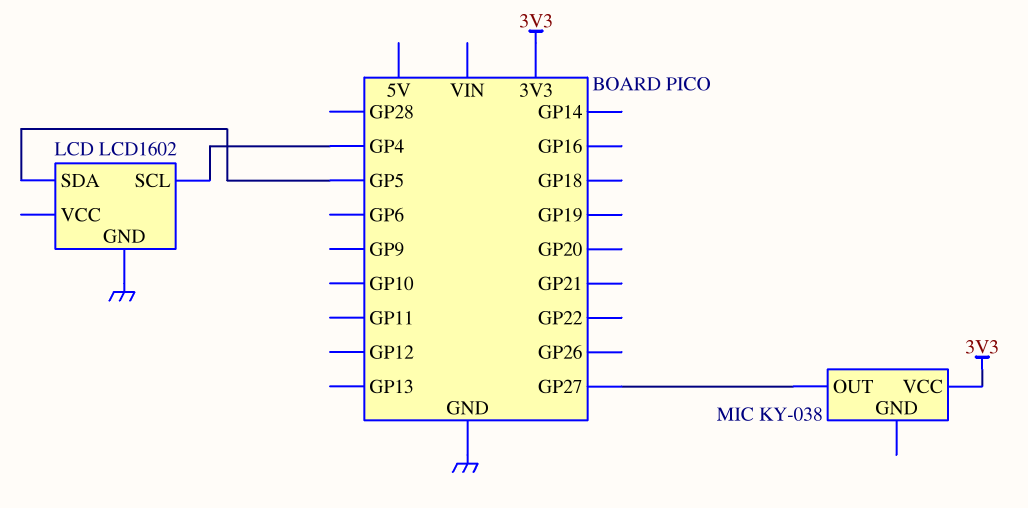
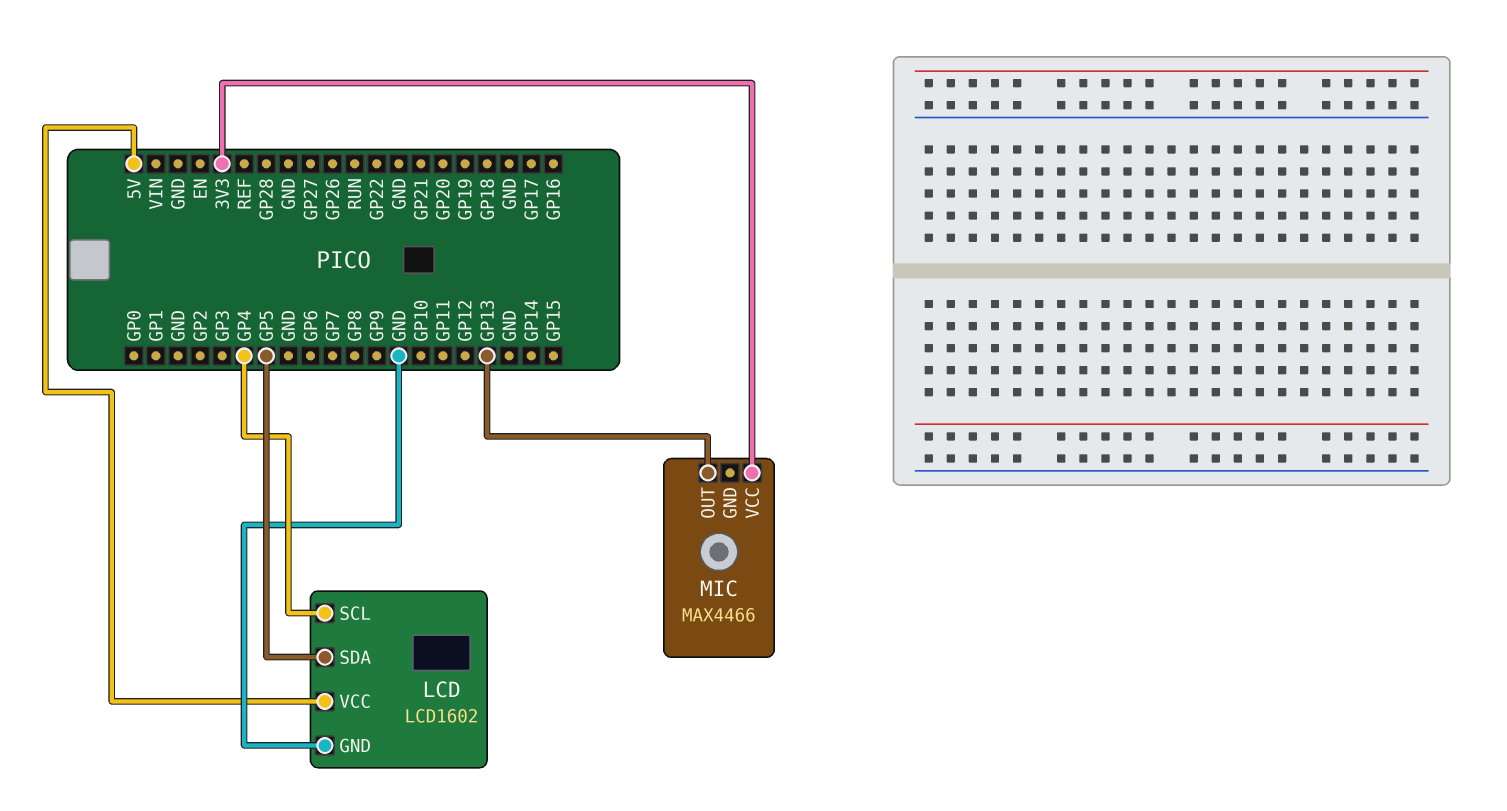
LCD pin VCC: none -> 5V
MIC: KY-038 -> MAX4466
MIC pin OUT: GP27 -> GP13

